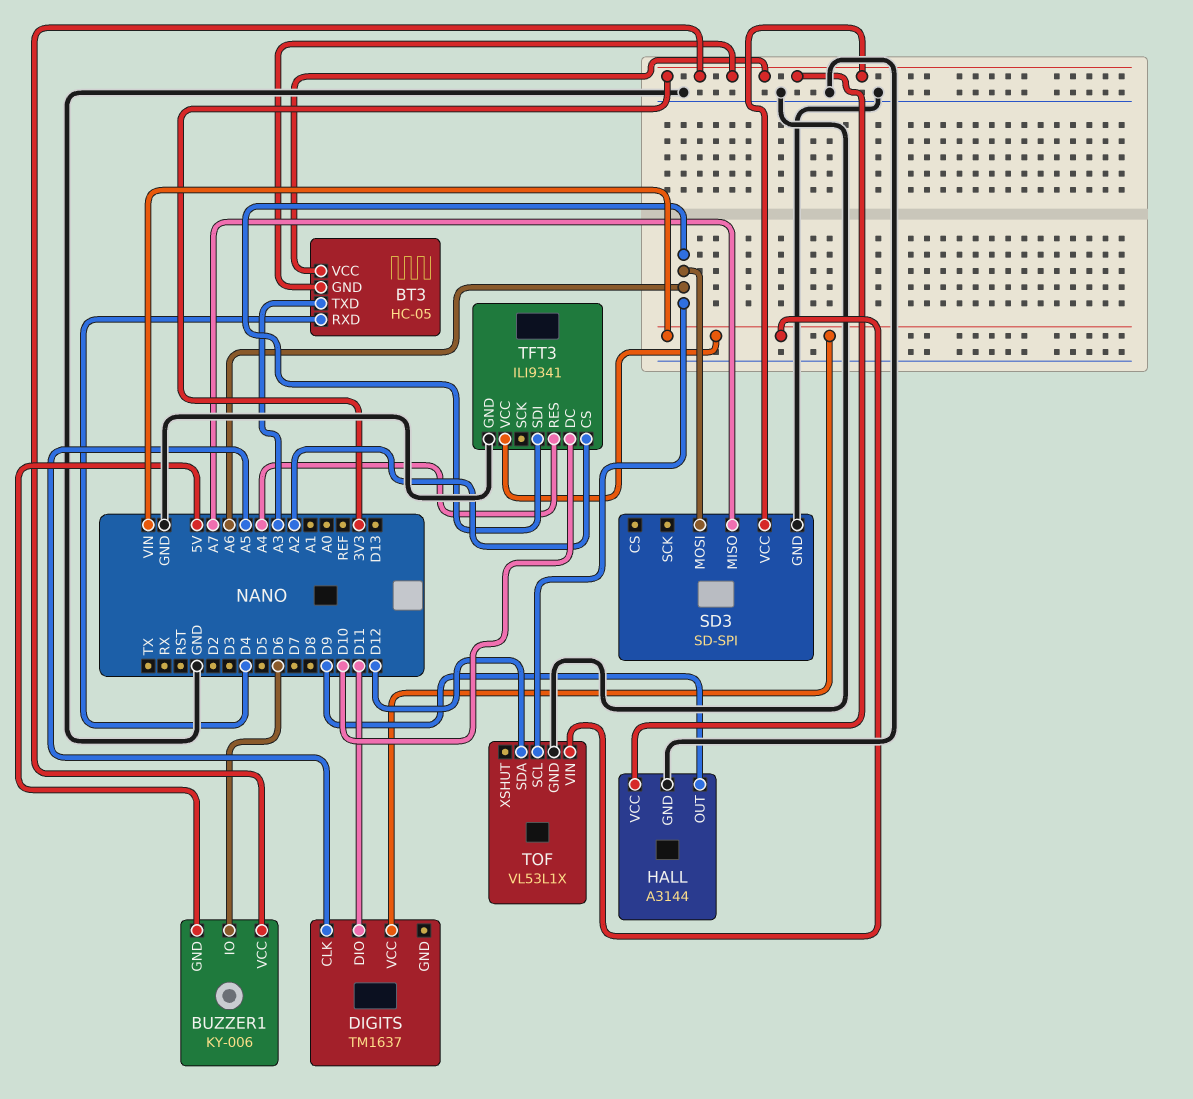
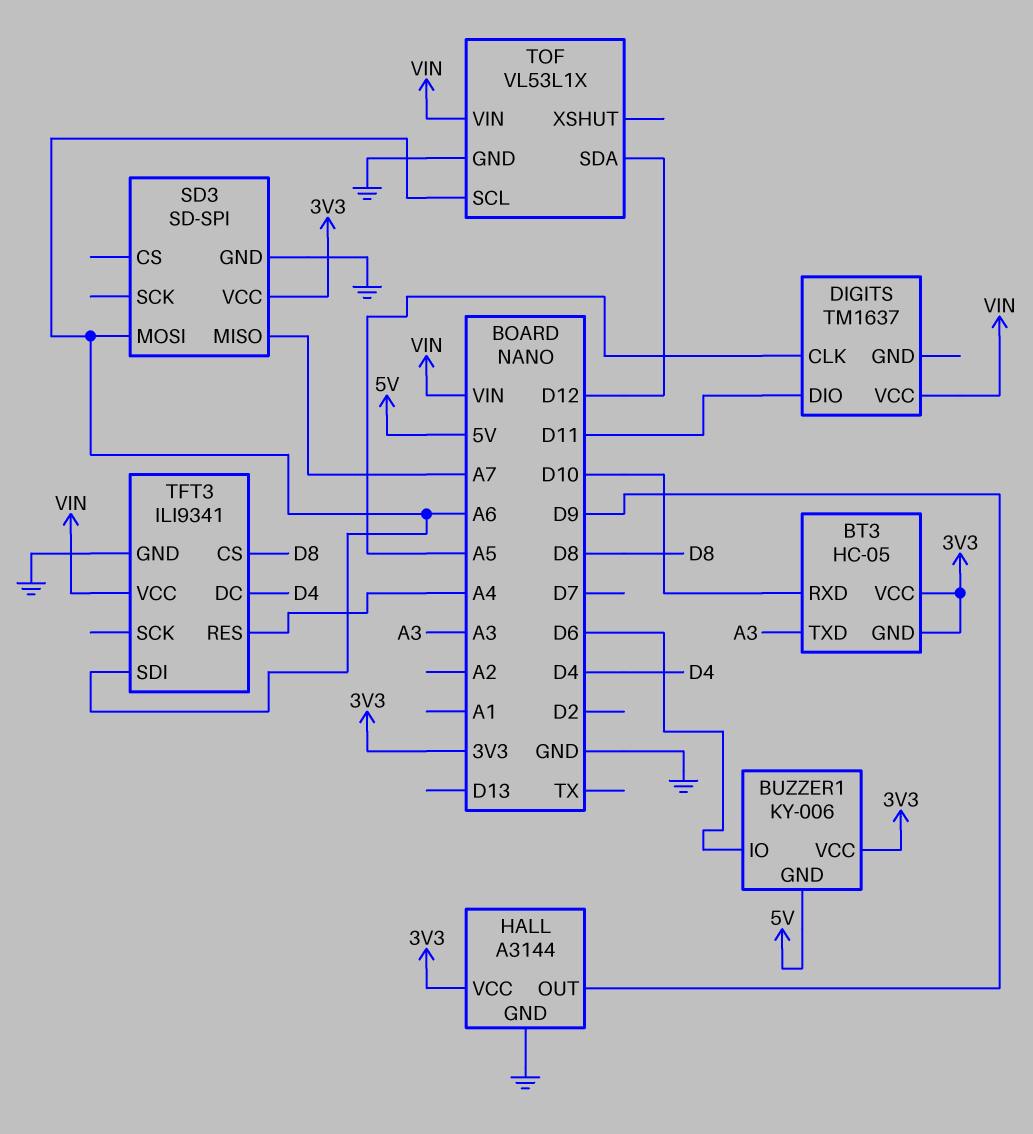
BT3 pin RXD: D4 -> D10
TFT3 pin CS: A2 -> D8
TFT3 pin DC: D10 -> D4

